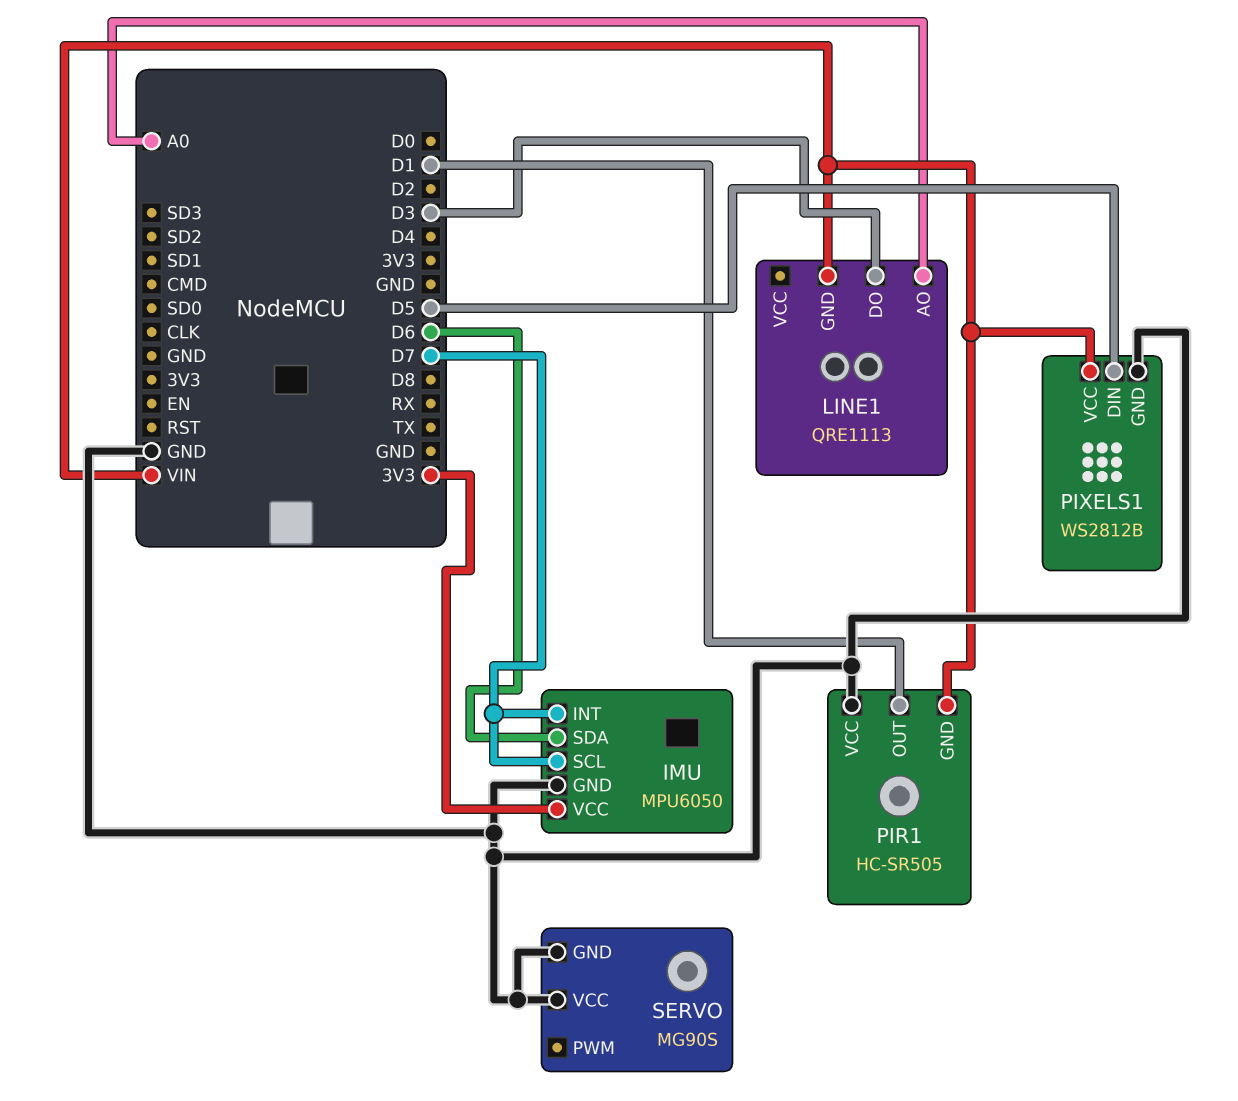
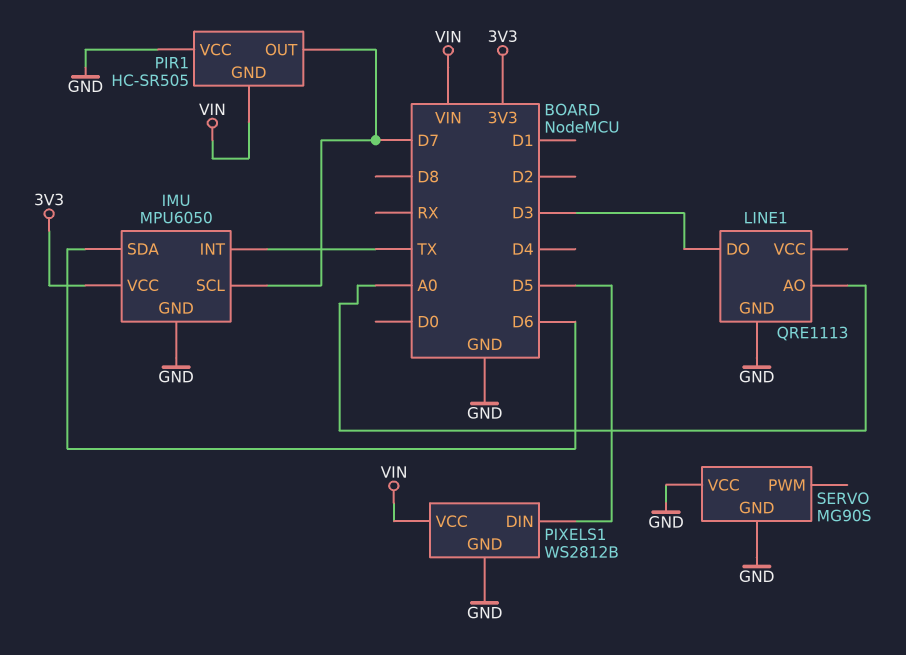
IMU pin INT: D7 -> TX
LINE1 pin GND: VIN -> GND
PIR1 pin OUT: D1 -> D7

